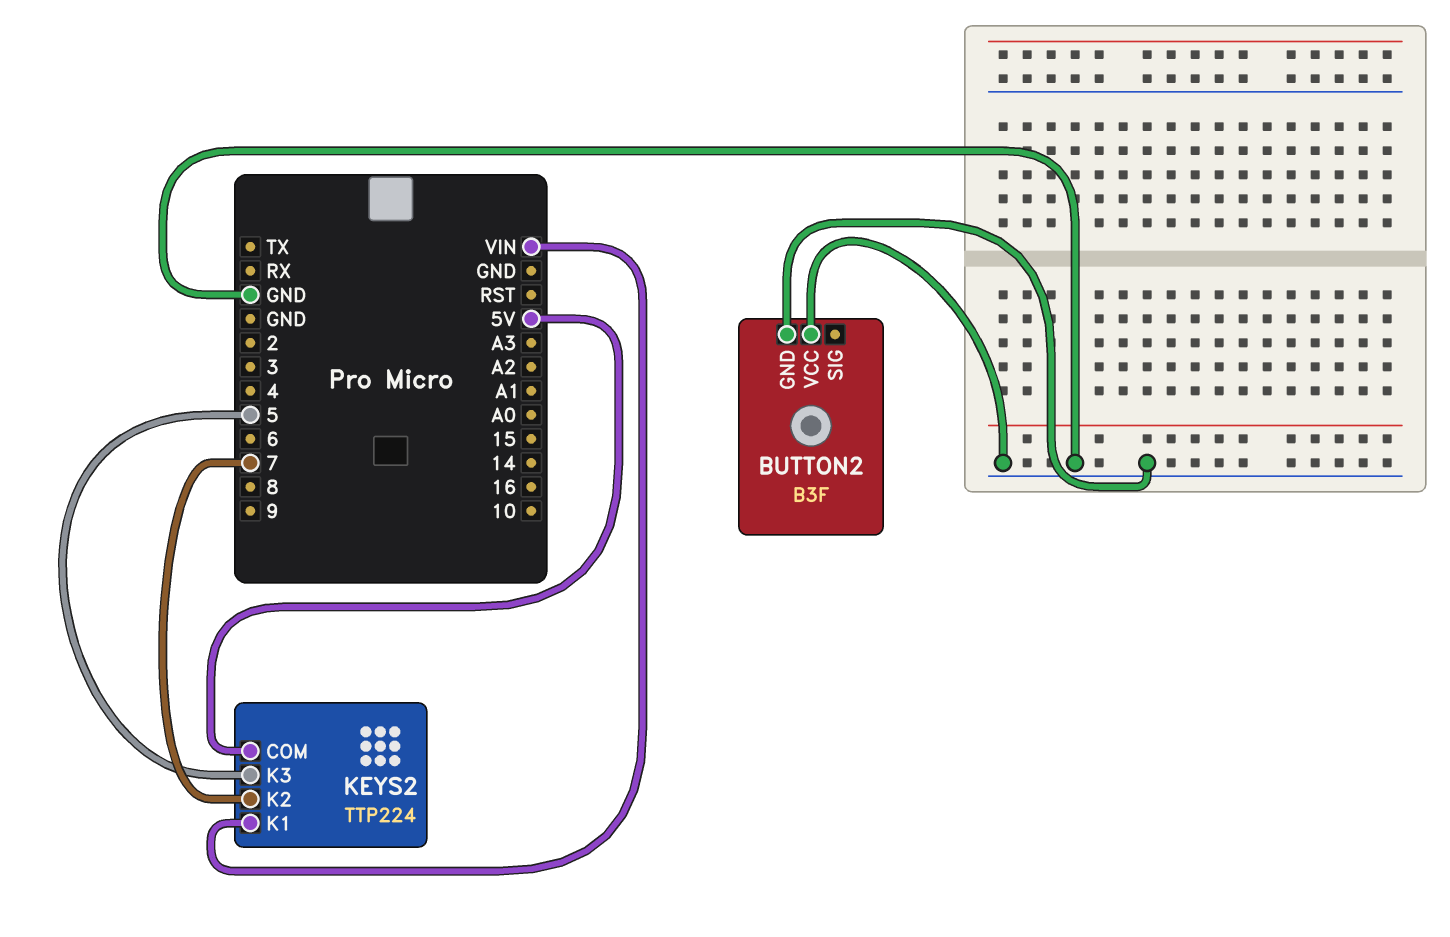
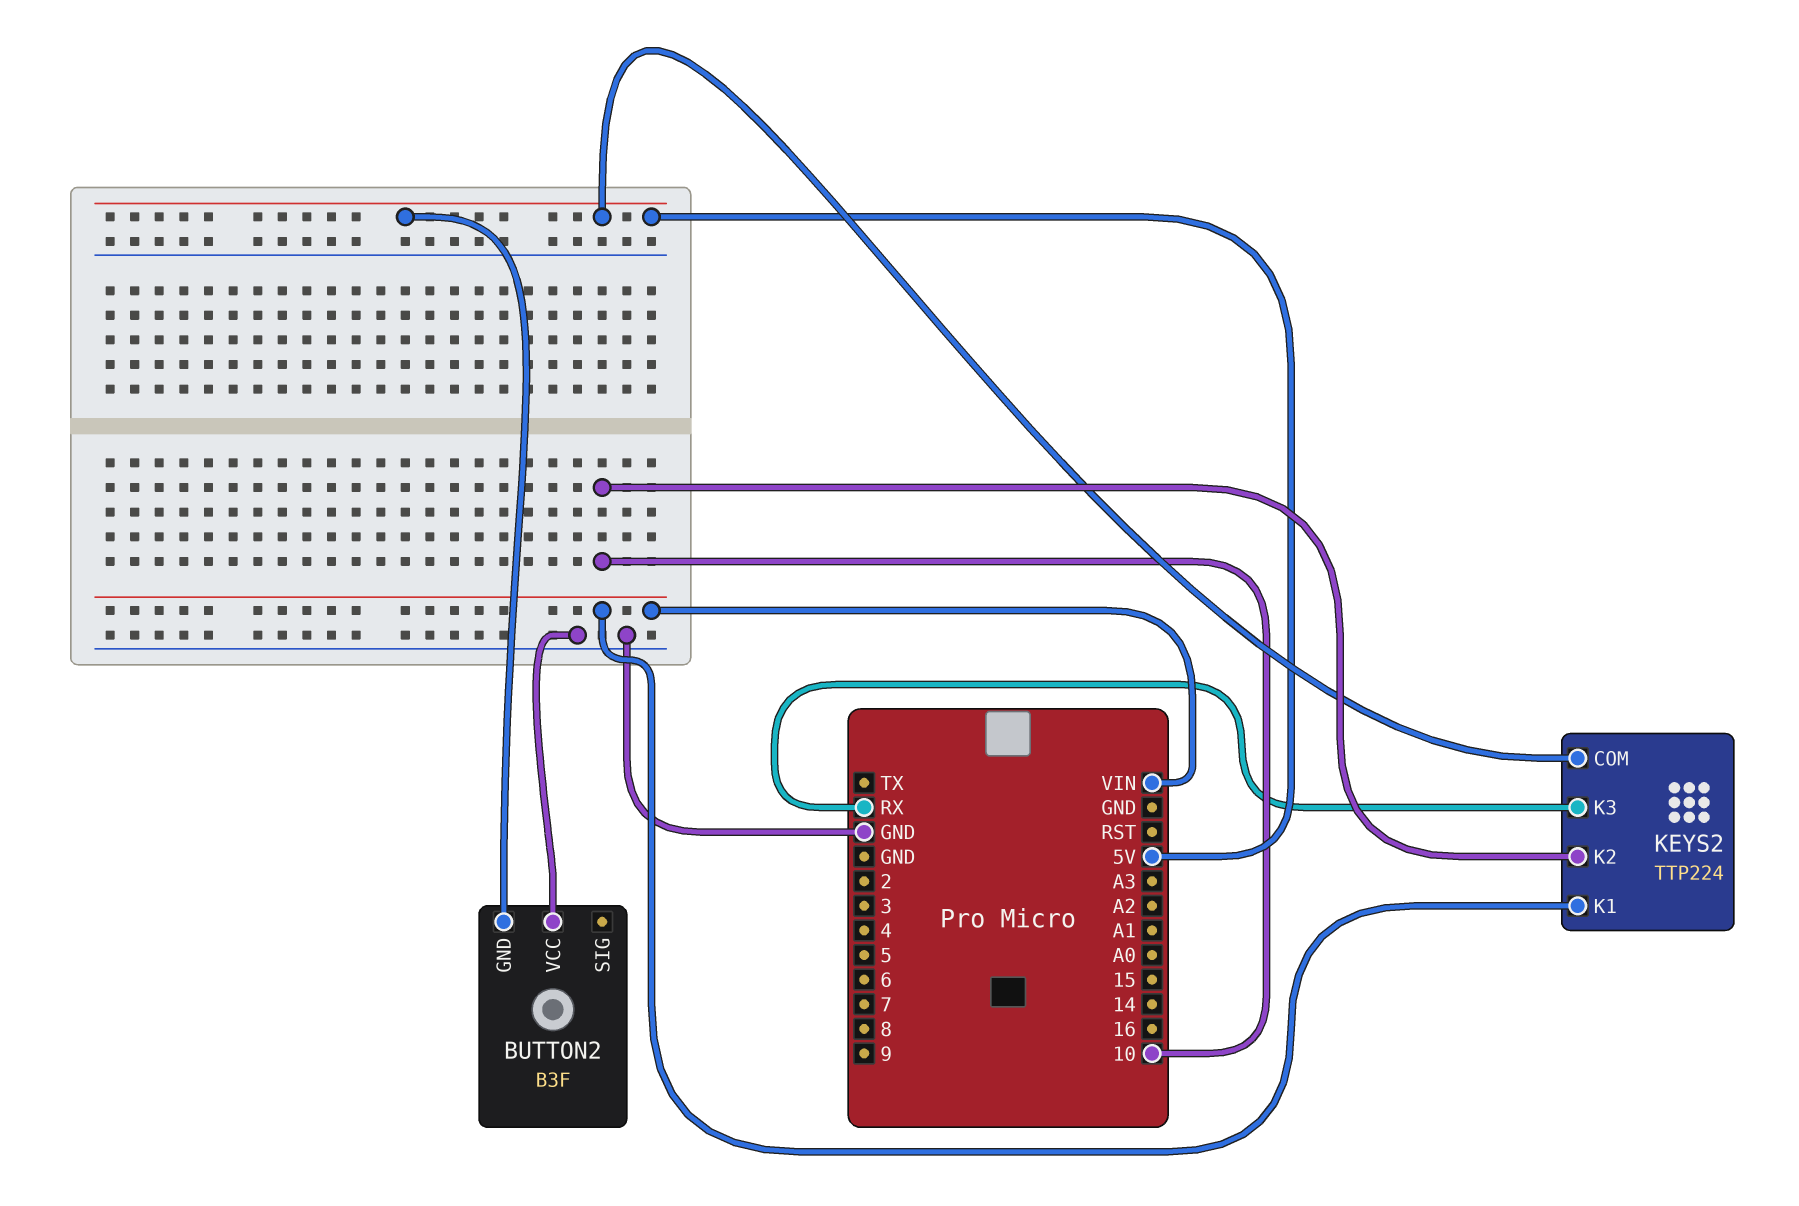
BUTTON2 pin GND: GND -> 5V
KEYS2 pin K2: 7 -> 10
KEYS2 pin K3: 5 -> RX

